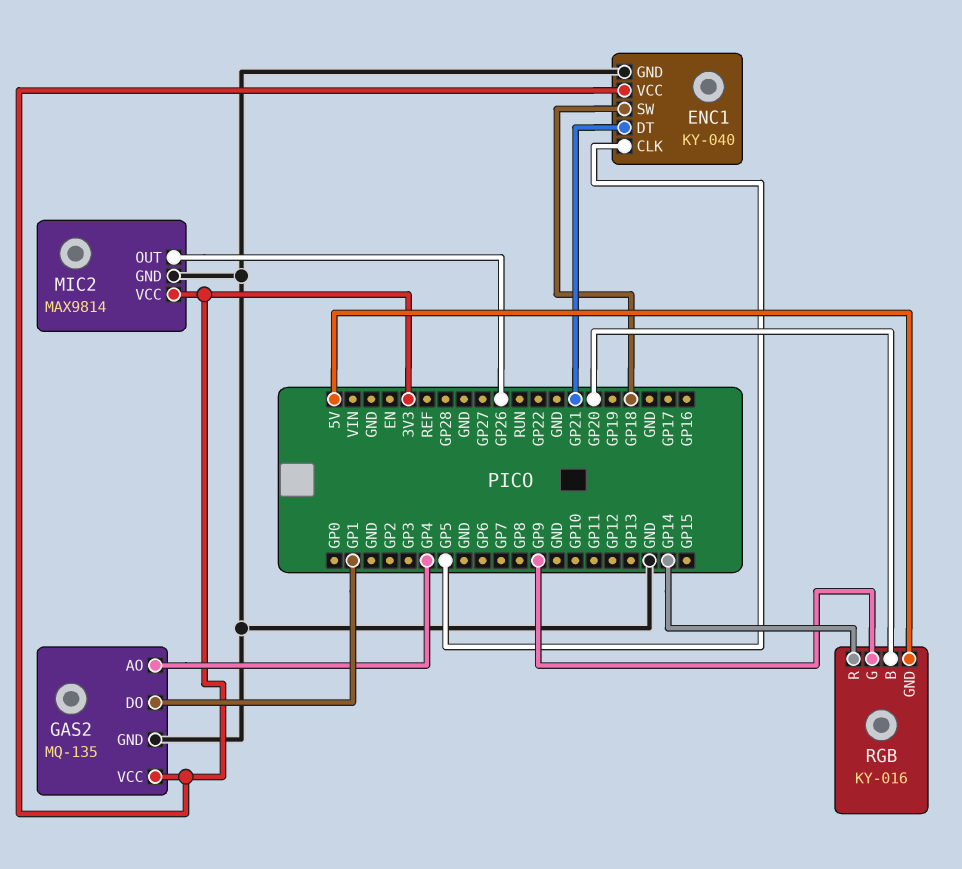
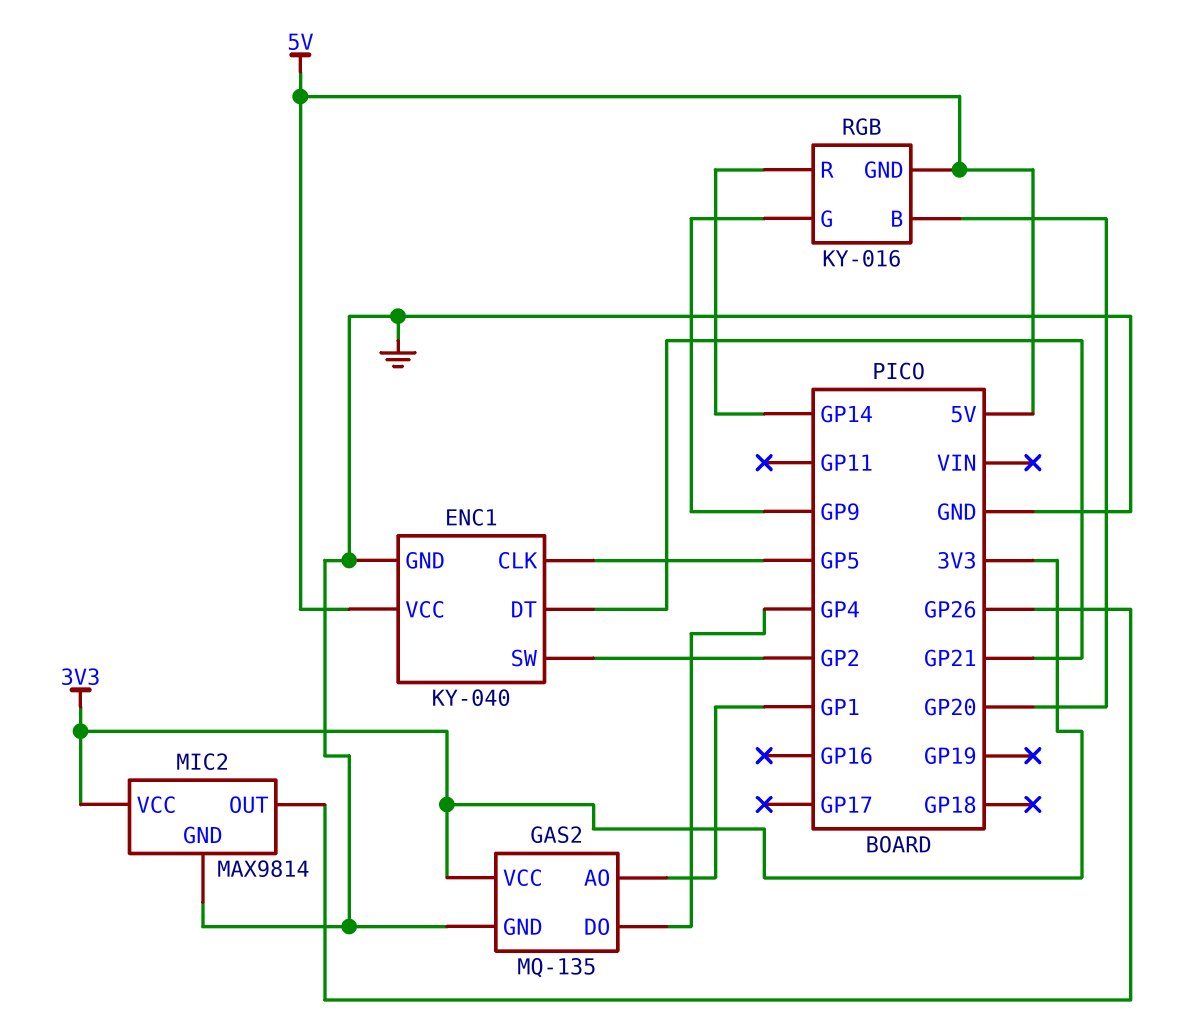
ENC1 pin SW: GP18 -> GP2
ENC1 pin VCC: 3V3 -> 5V
GAS2 pin AO: GP4 -> GP1
GAS2 pin DO: GP1 -> GP4

